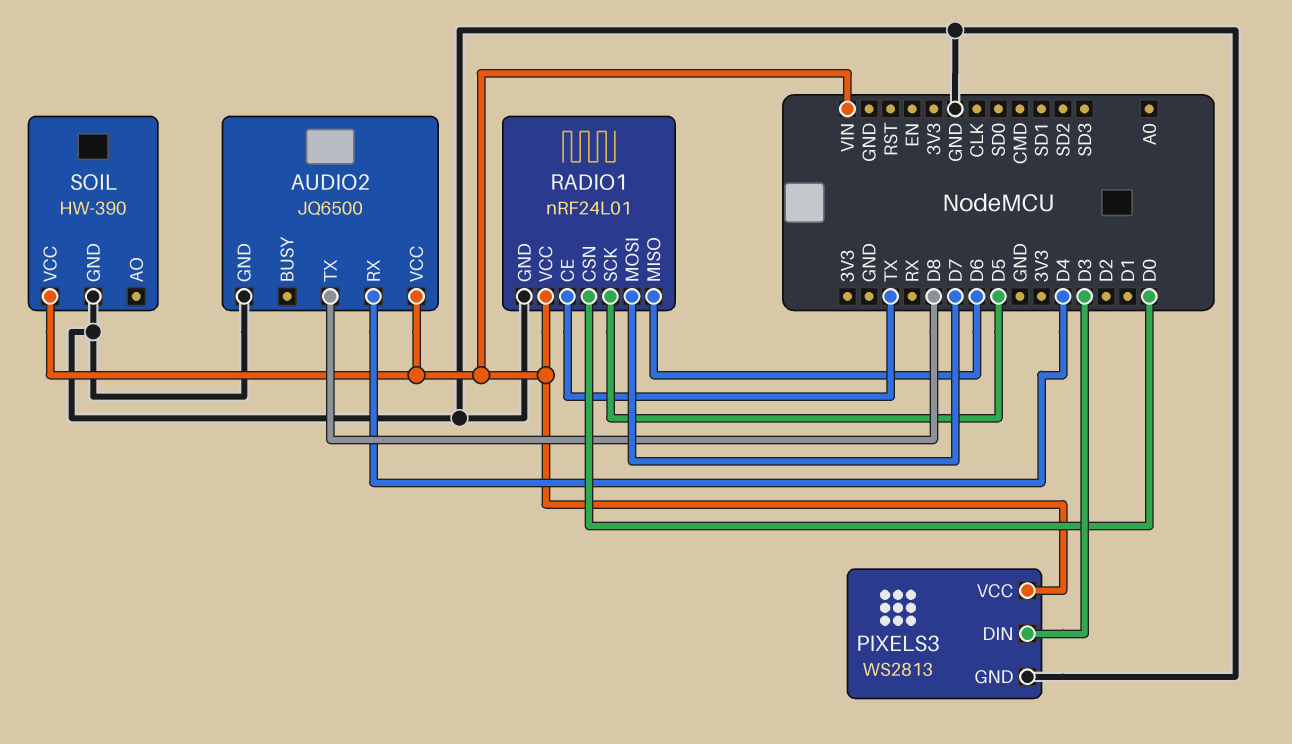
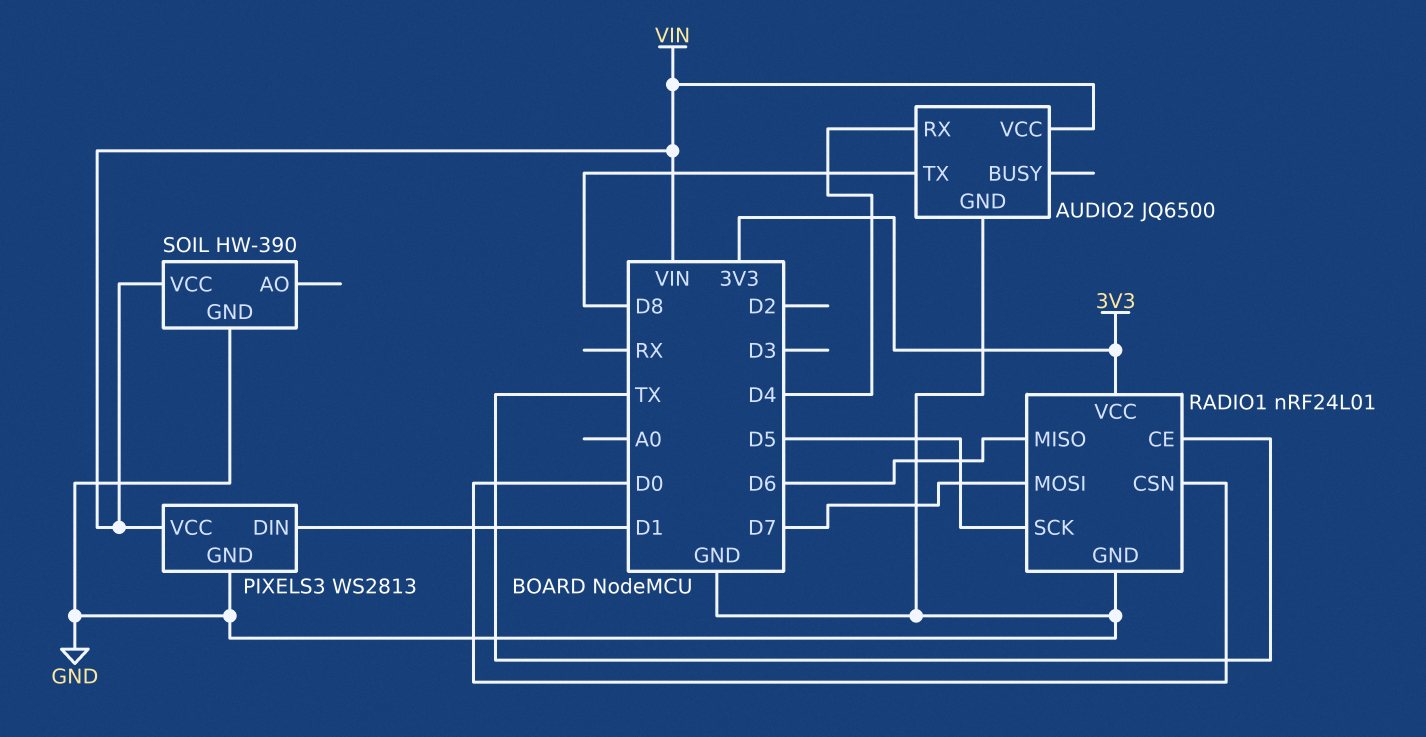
PIXELS3 pin DIN: D3 -> D1
RADIO1 pin VCC: VIN -> 3V3

